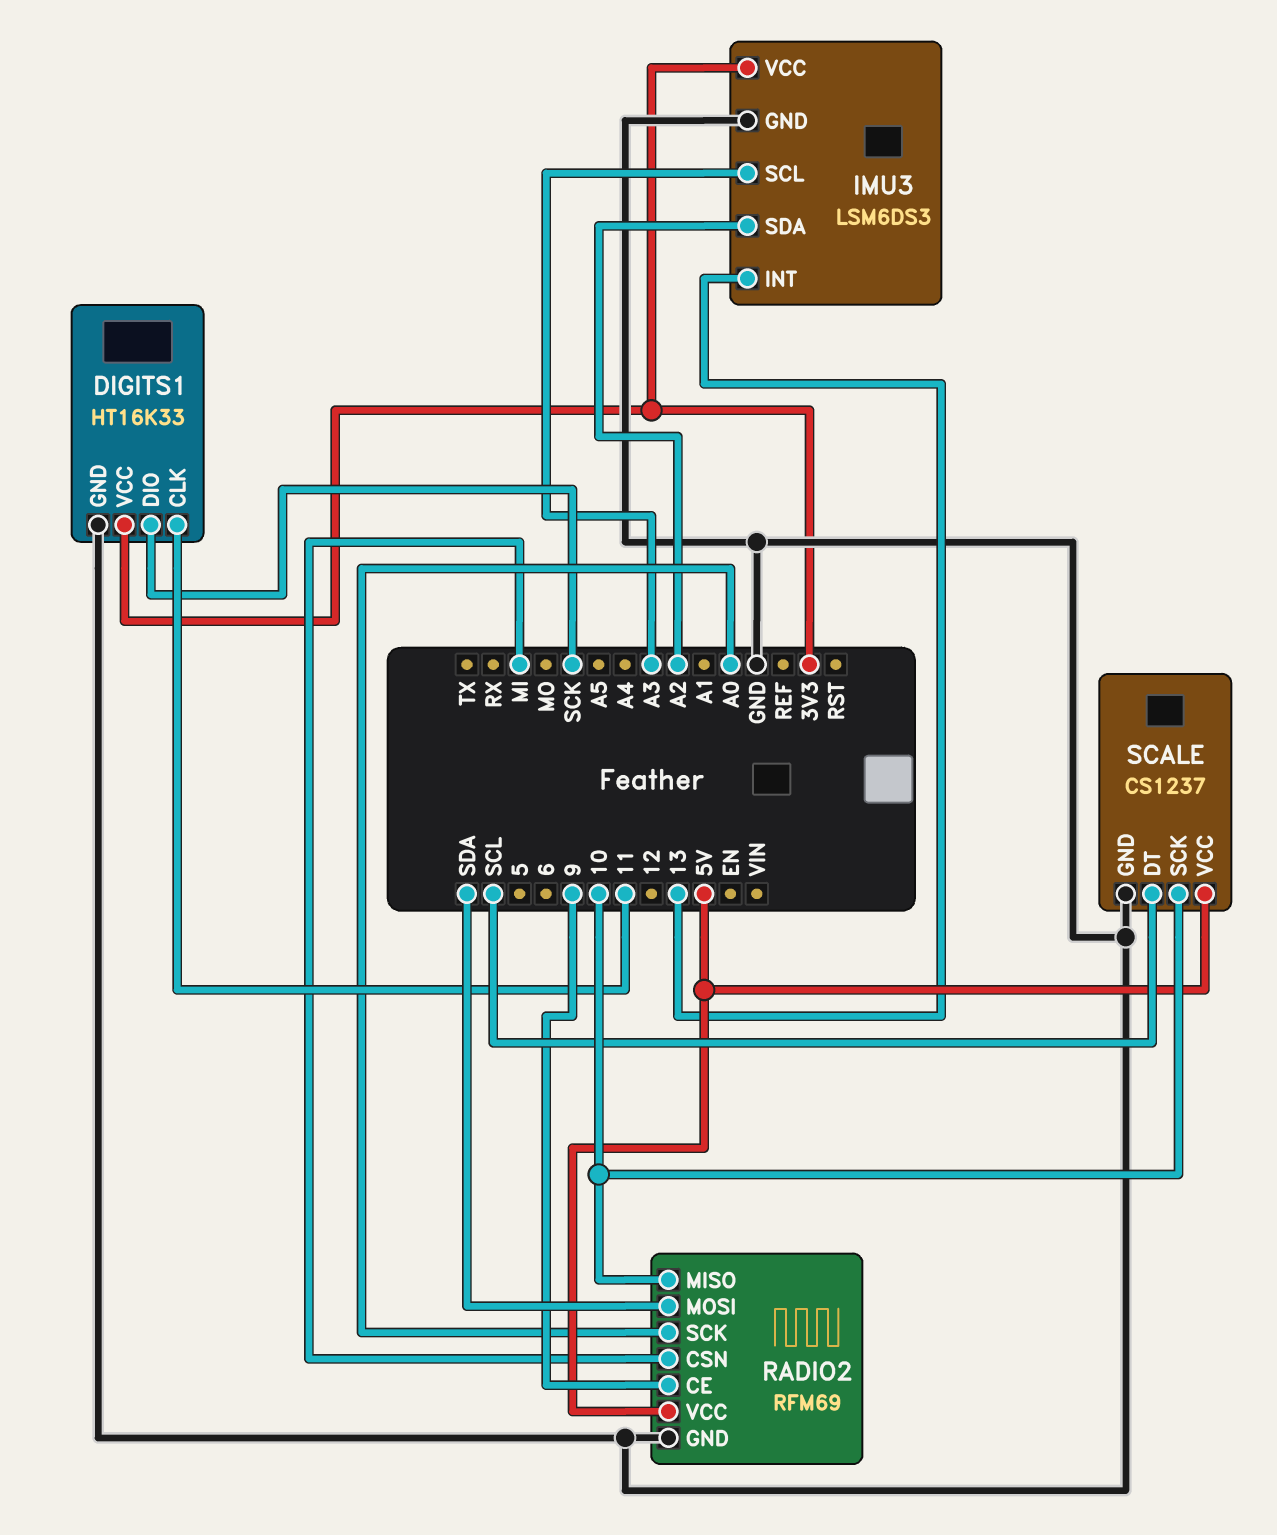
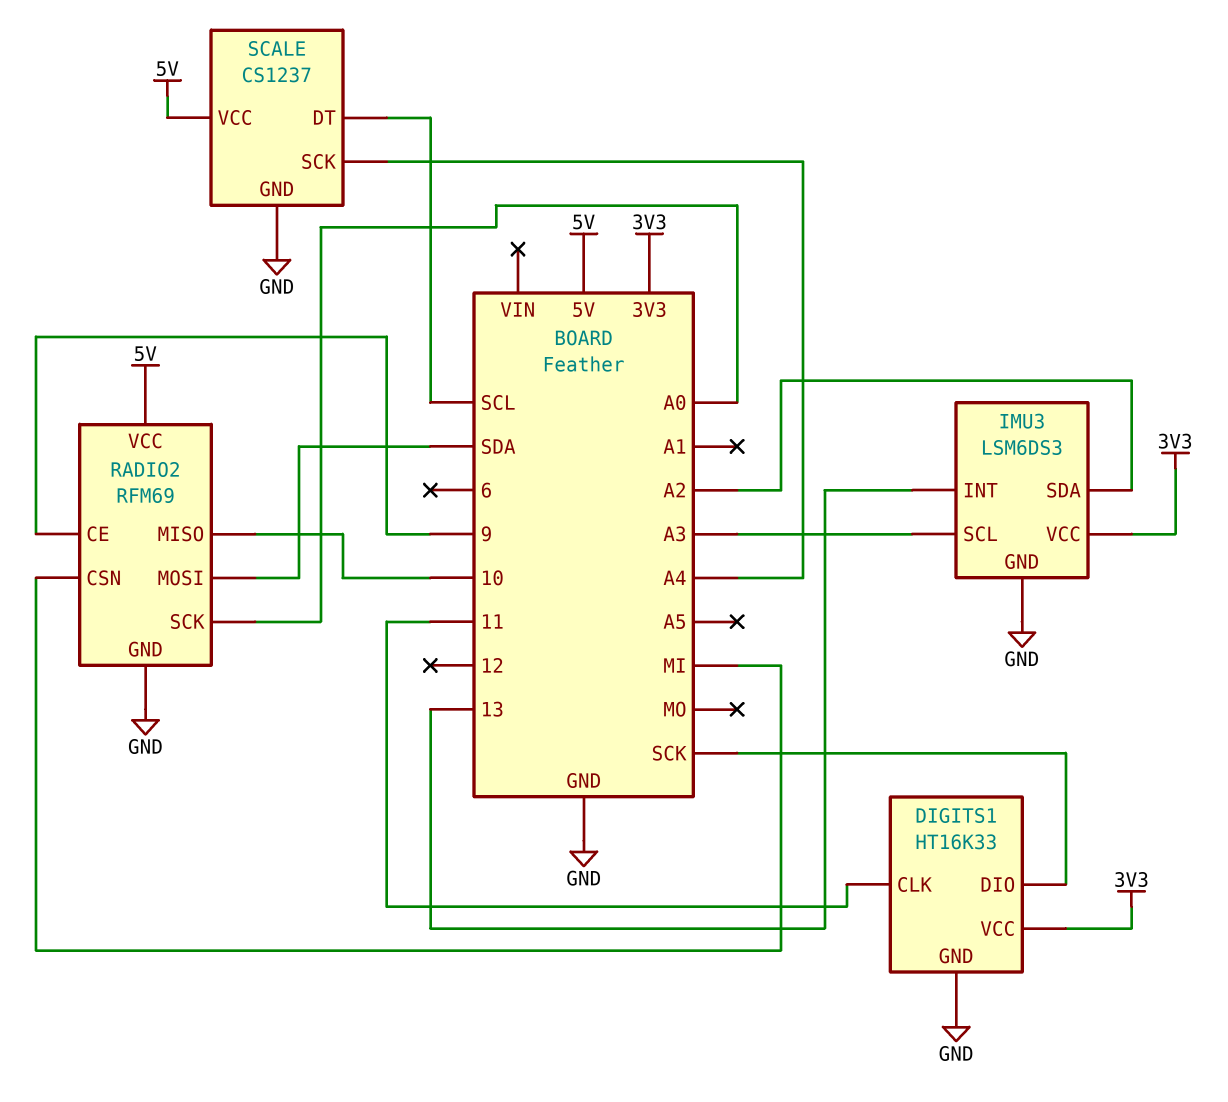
SCALE pin SCK: 10 -> A4

